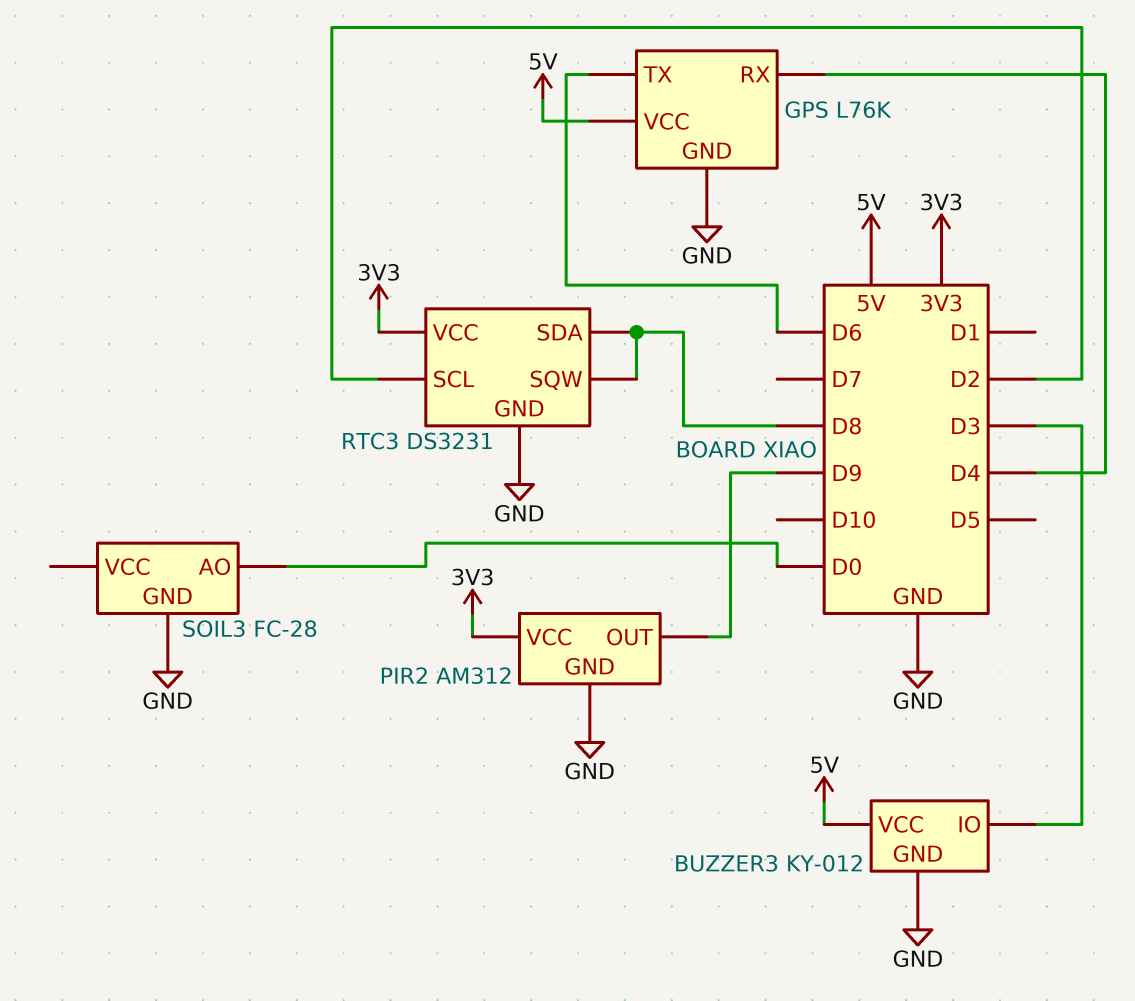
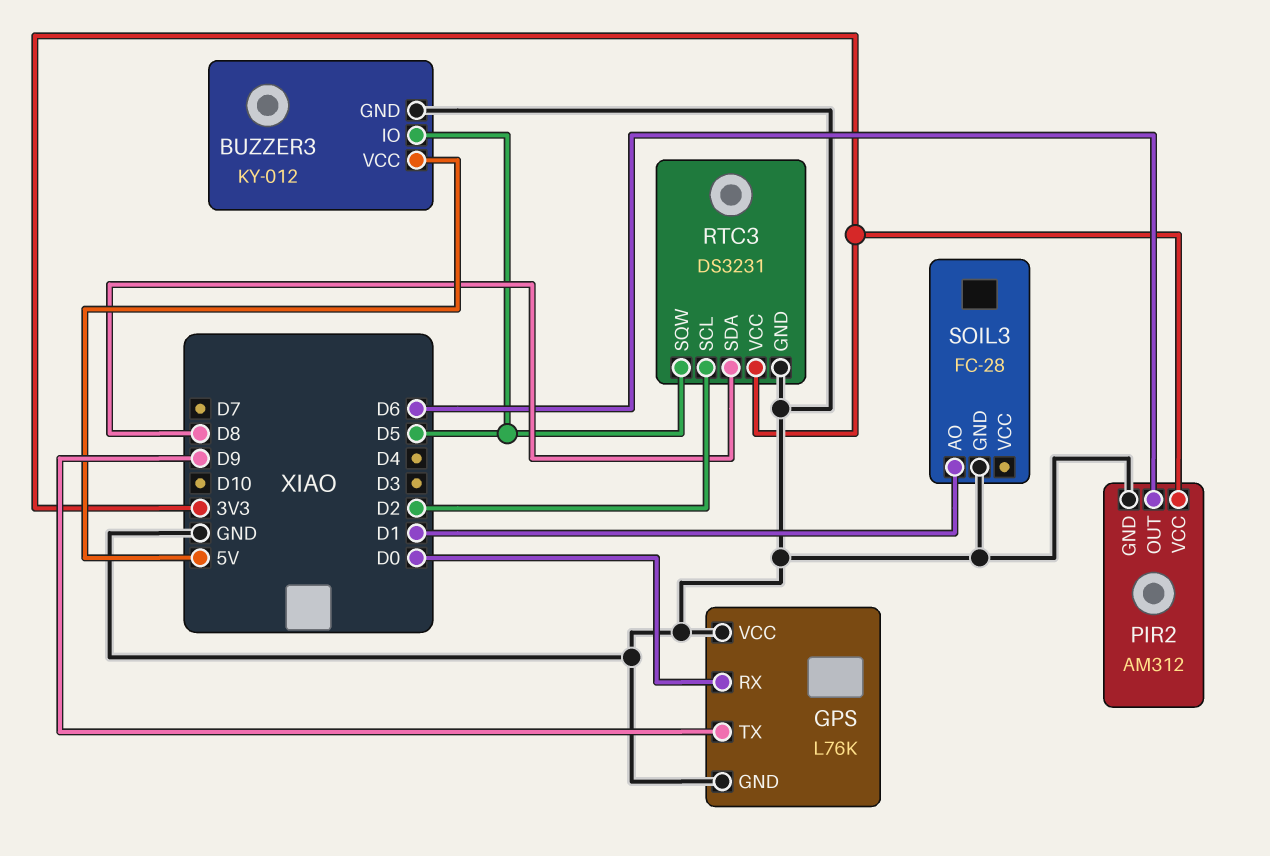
BUZZER3 pin IO: D3 -> D5
GPS pin RX: D4 -> D0
GPS pin TX: D6 -> D9
GPS pin VCC: 5V -> GND
PIR2 pin OUT: D9 -> D6
RTC3 pin SQW: D8 -> D5
SOIL3 pin AO: D0 -> D1

